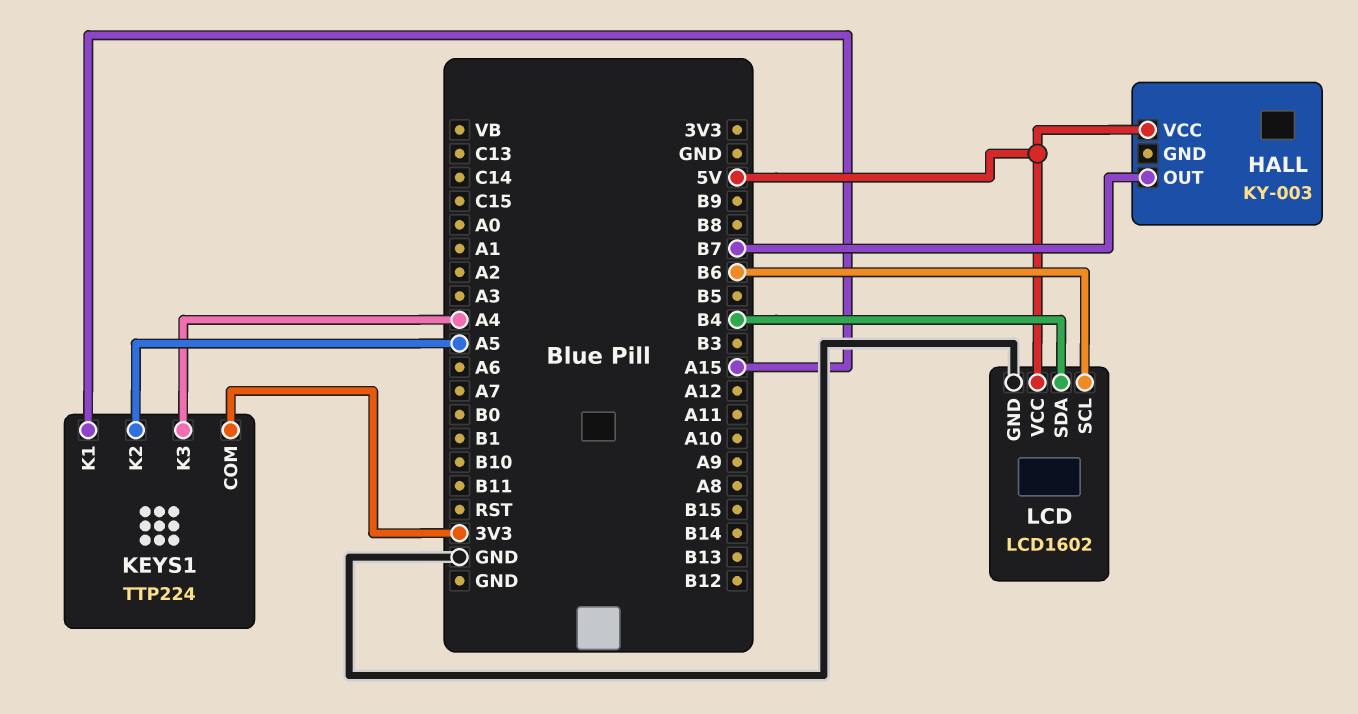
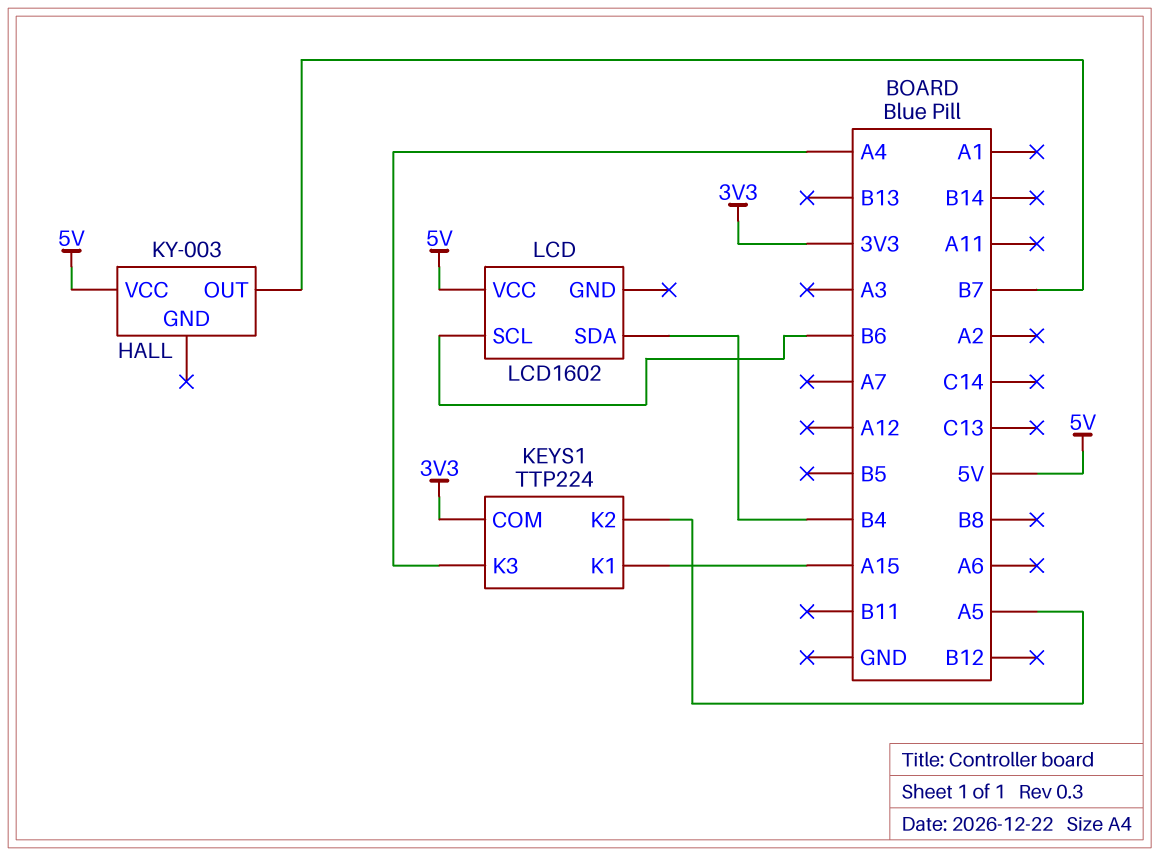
LCD pin GND: GND -> none

